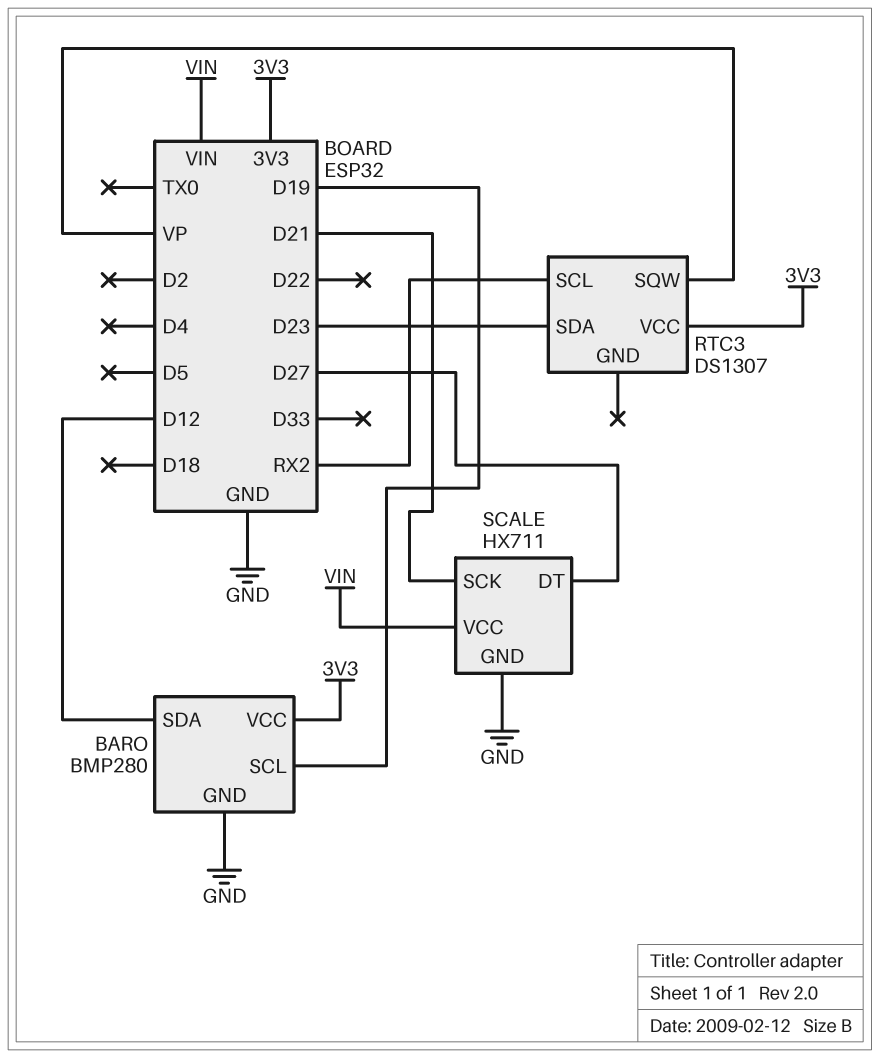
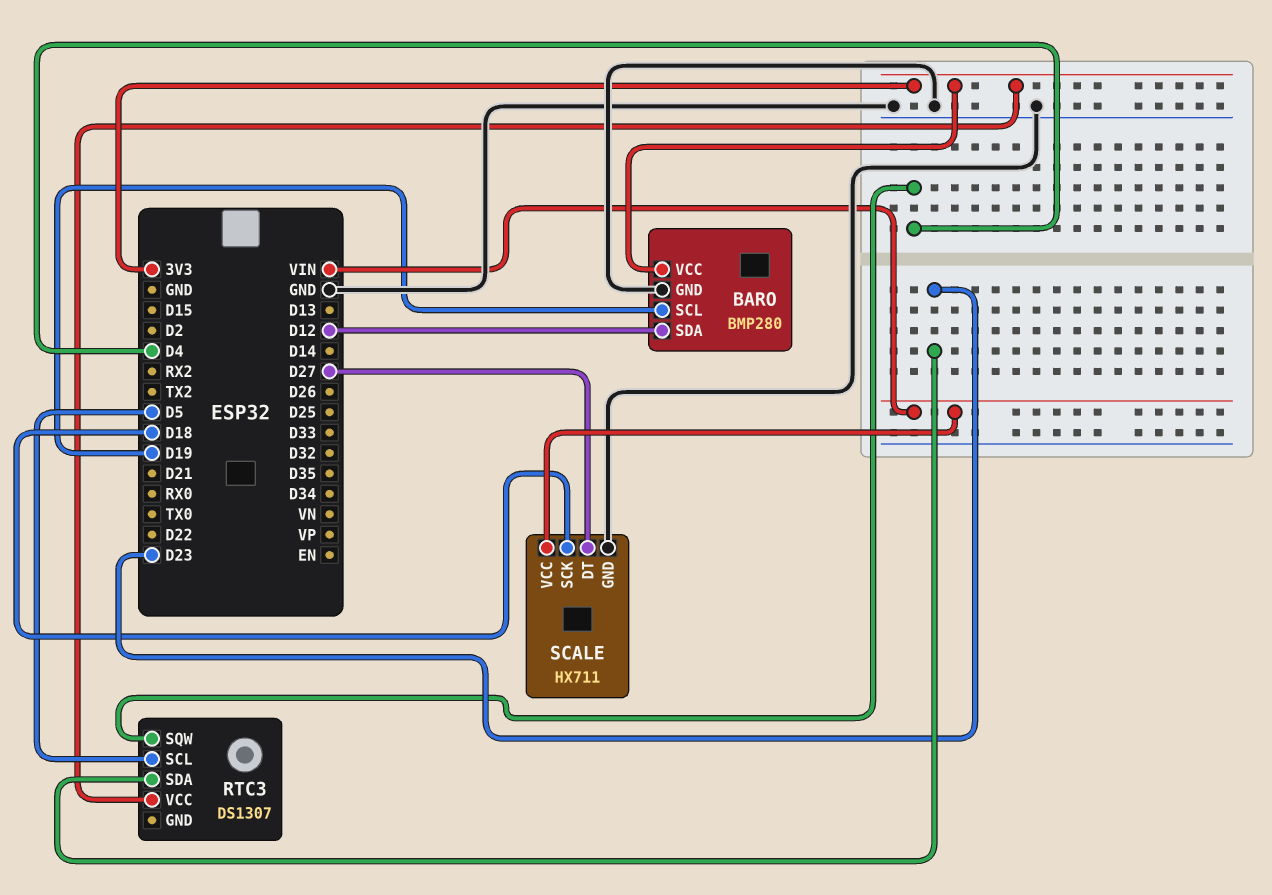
RTC3 pin SCL: RX2 -> D5
RTC3 pin SQW: VP -> D4
SCALE pin SCK: D21 -> D18

